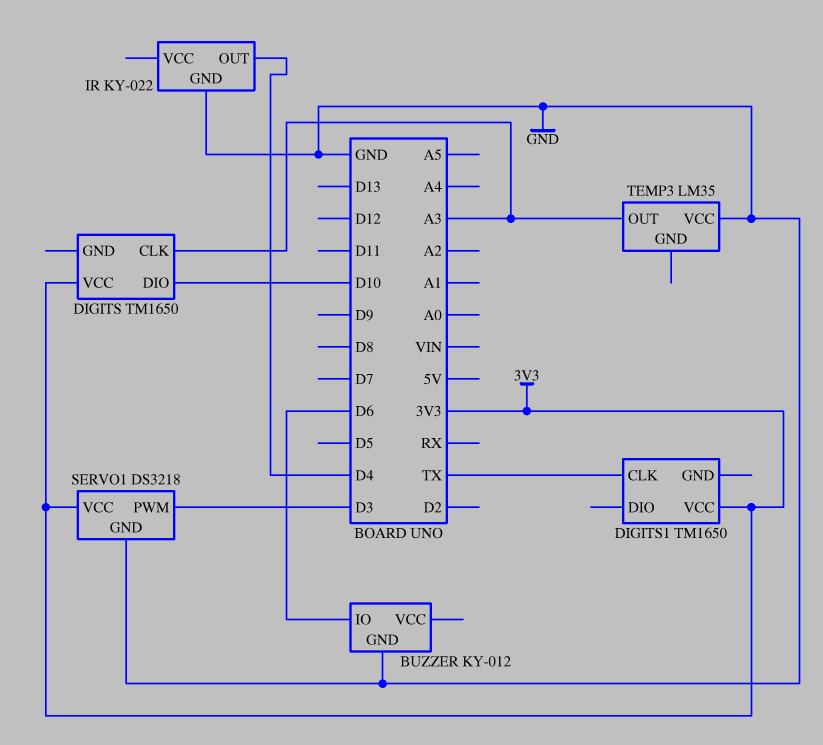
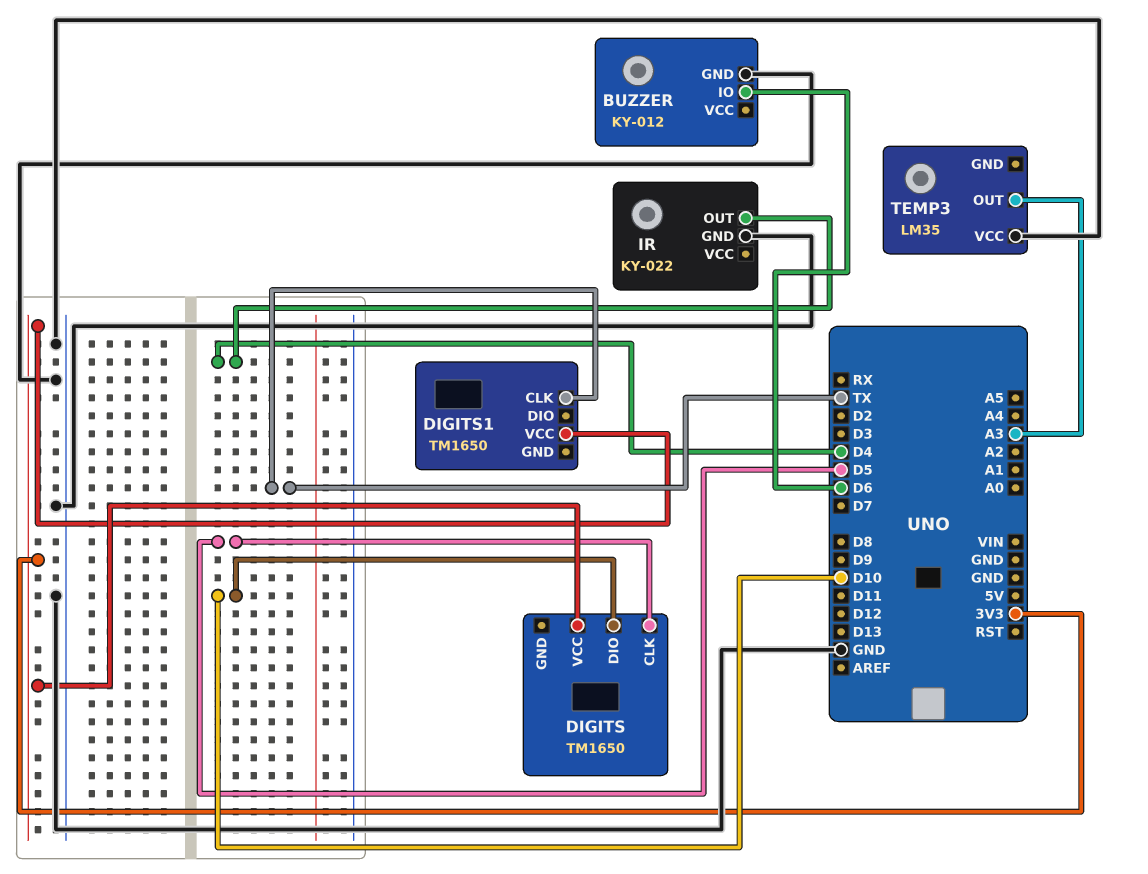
DIGITS pin CLK: A3 -> D5
SERVO1: DS3218 -> none
SERVO1 pin GND: GND -> none
SERVO1 pin PWM: D3 -> none
SERVO1 pin VCC: 3V3 -> none

